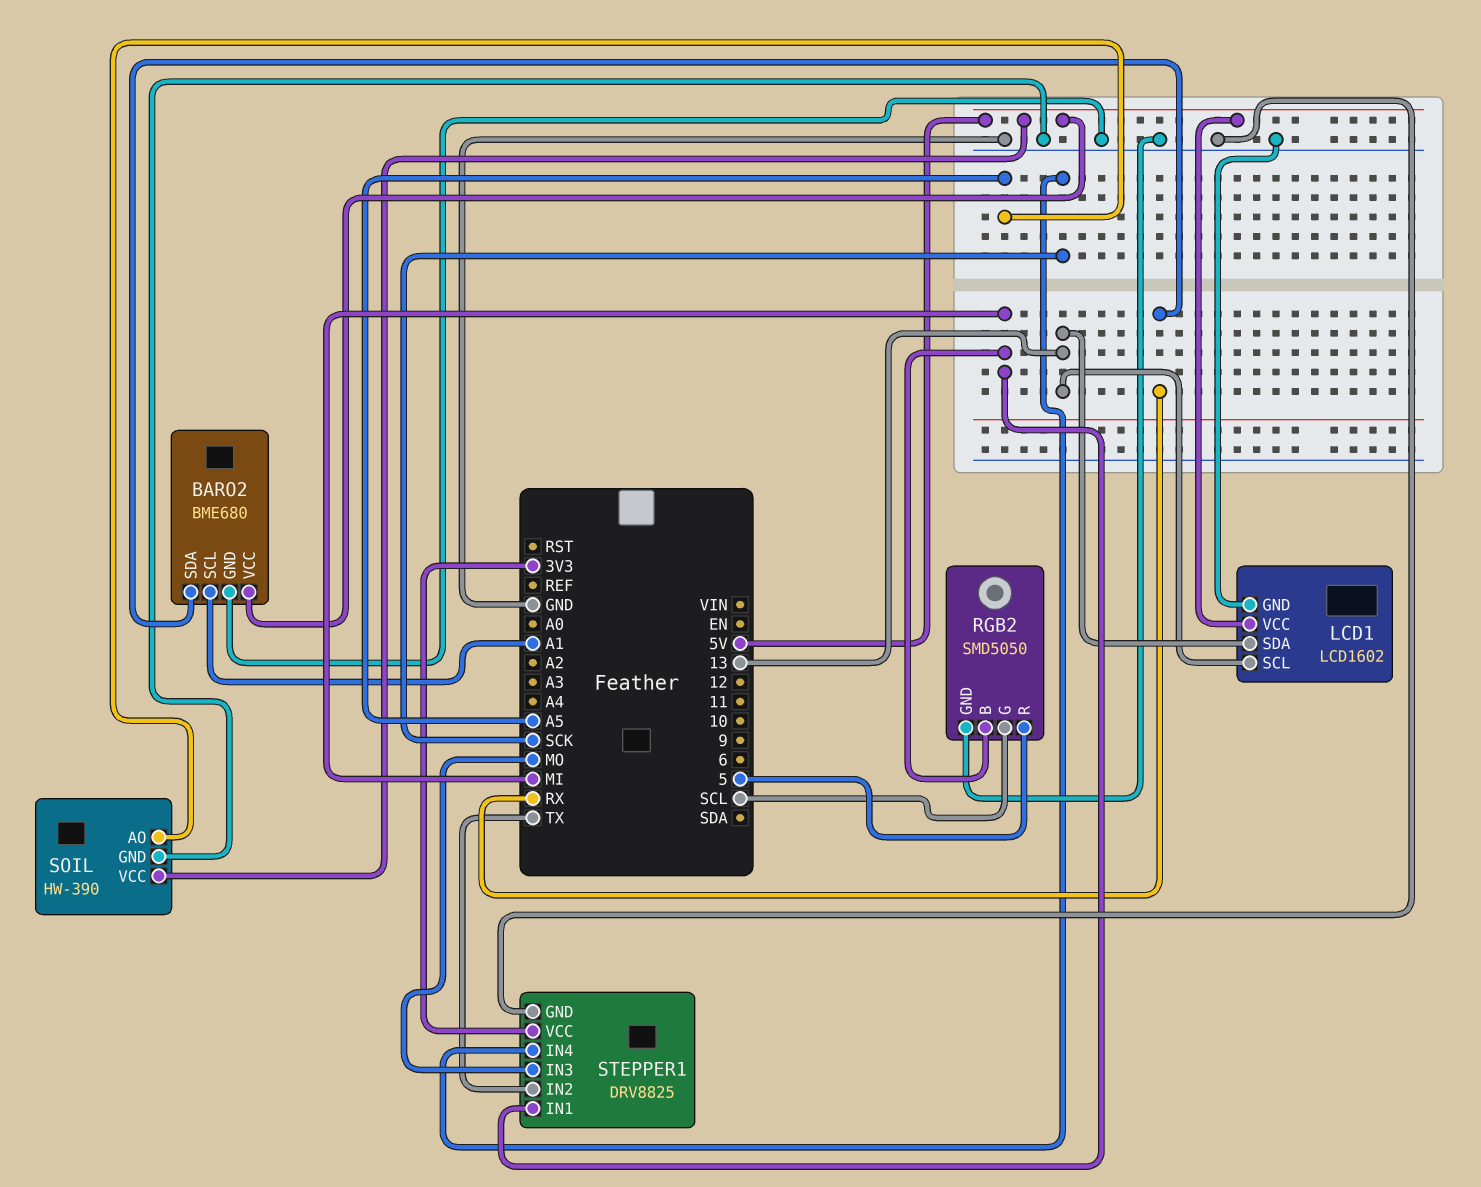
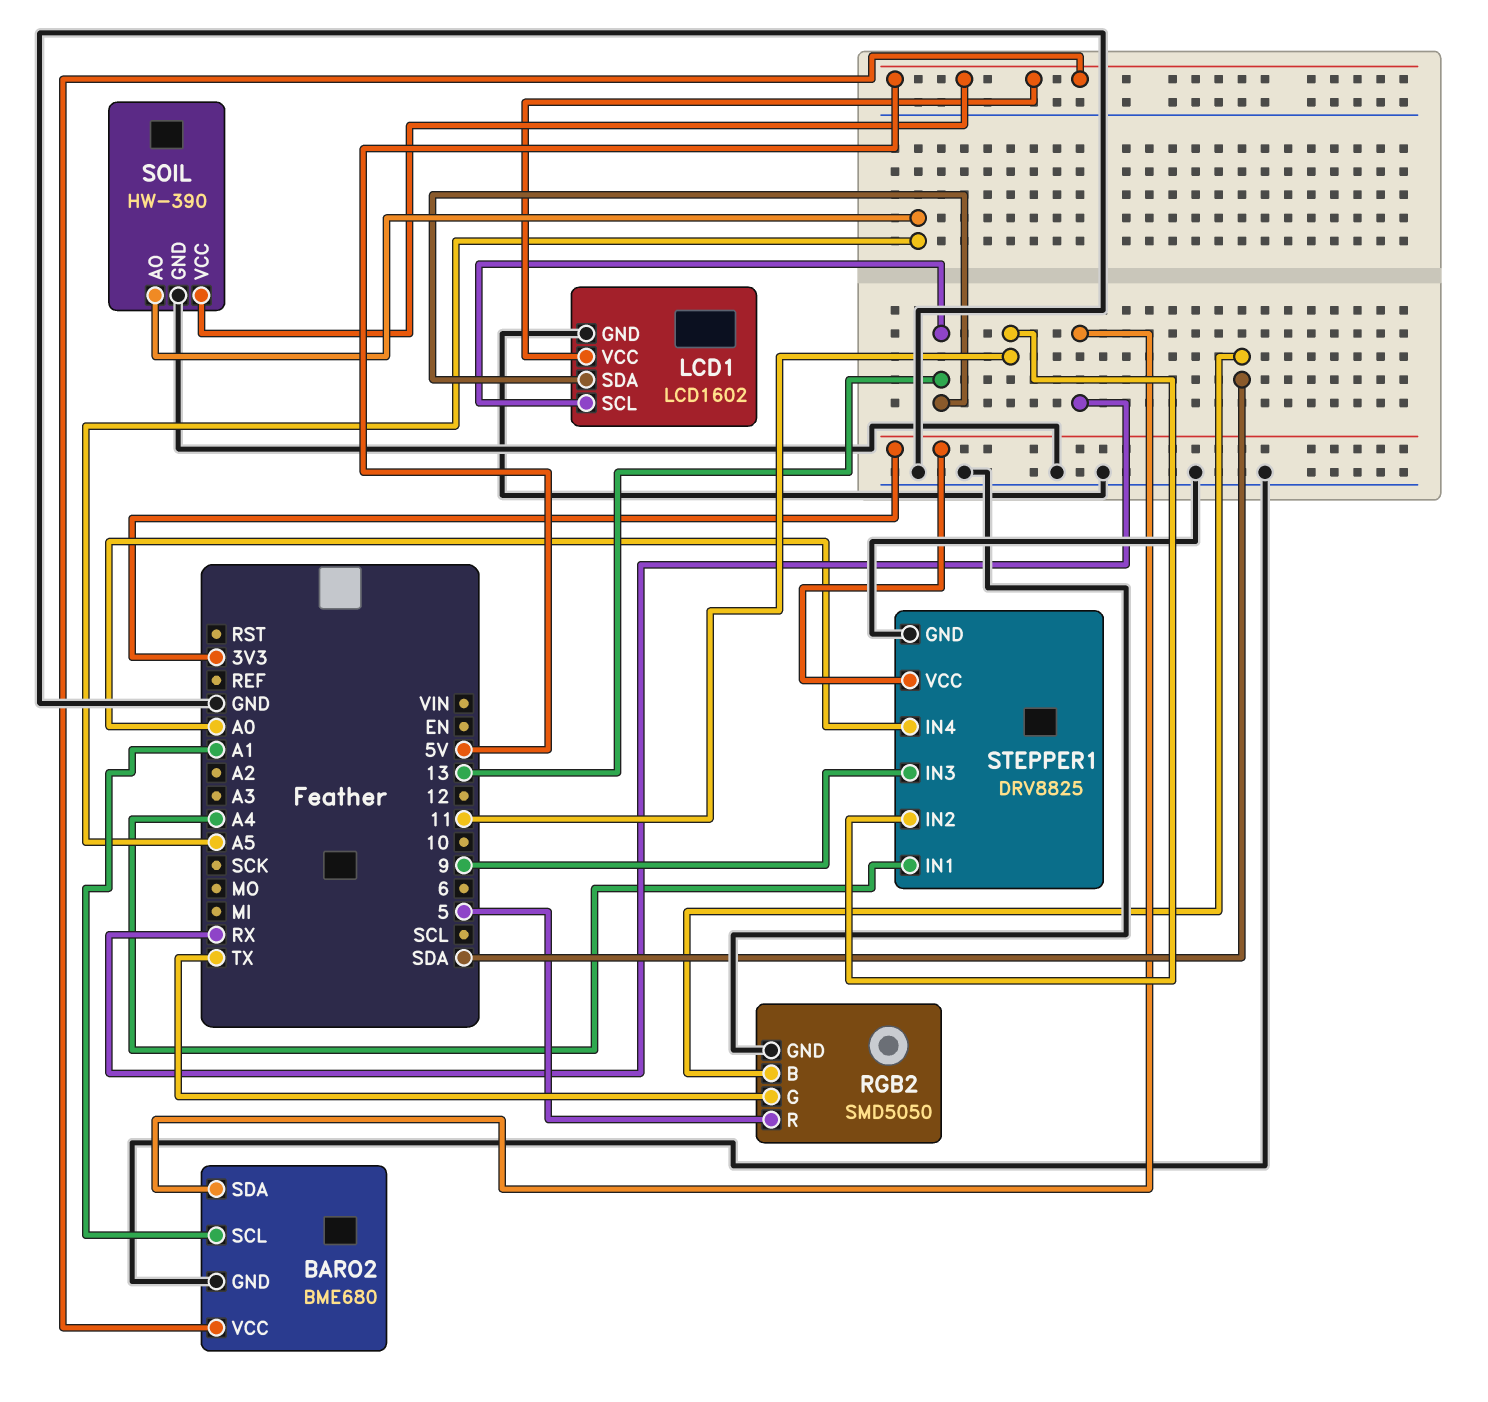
RGB2 pin B: MI -> SDA
RGB2 pin G: SCL -> TX
STEPPER1 pin IN1: MI -> A4
STEPPER1 pin IN2: TX -> 11
STEPPER1 pin IN3: MO -> 9
STEPPER1 pin IN4: SCK -> A0

